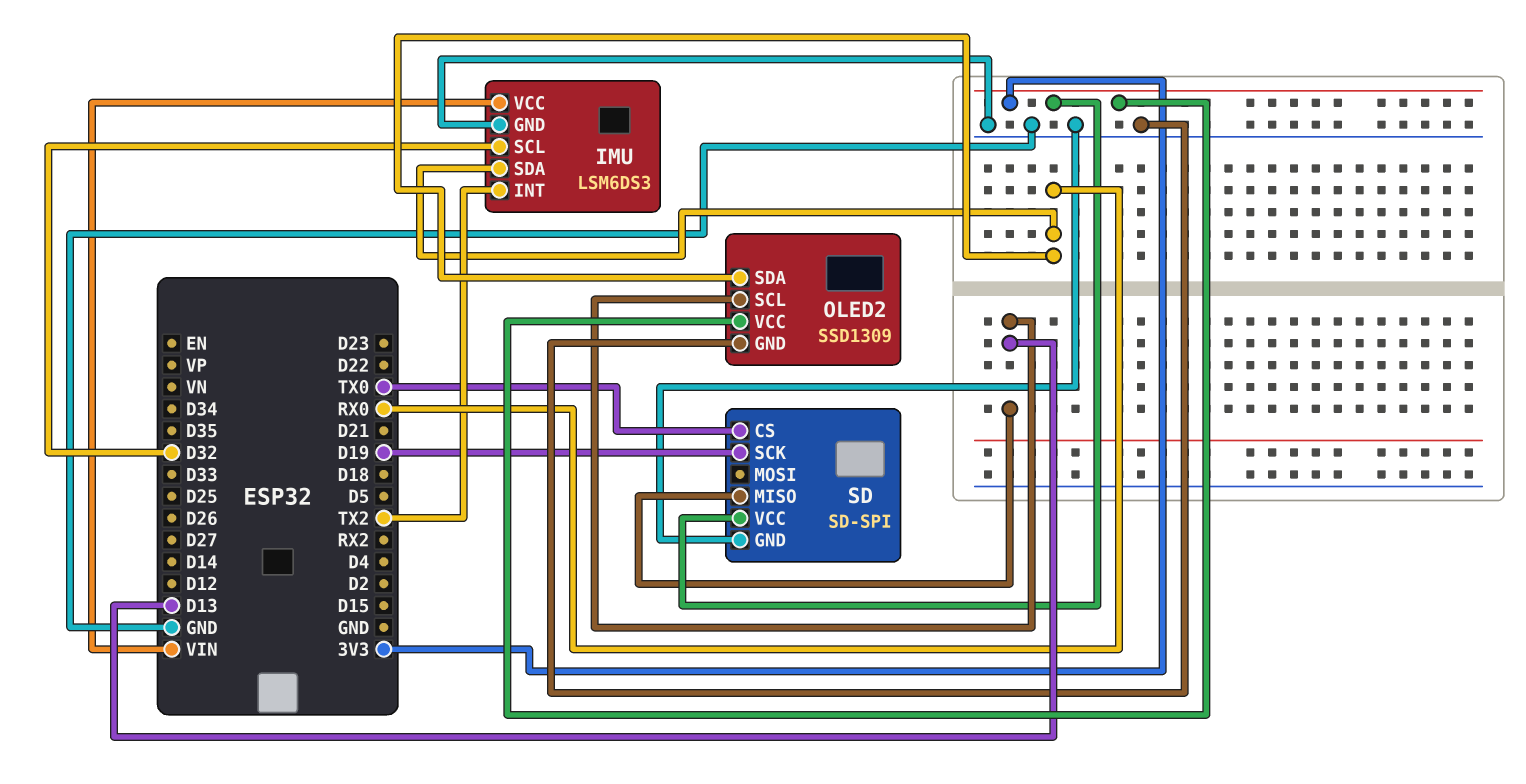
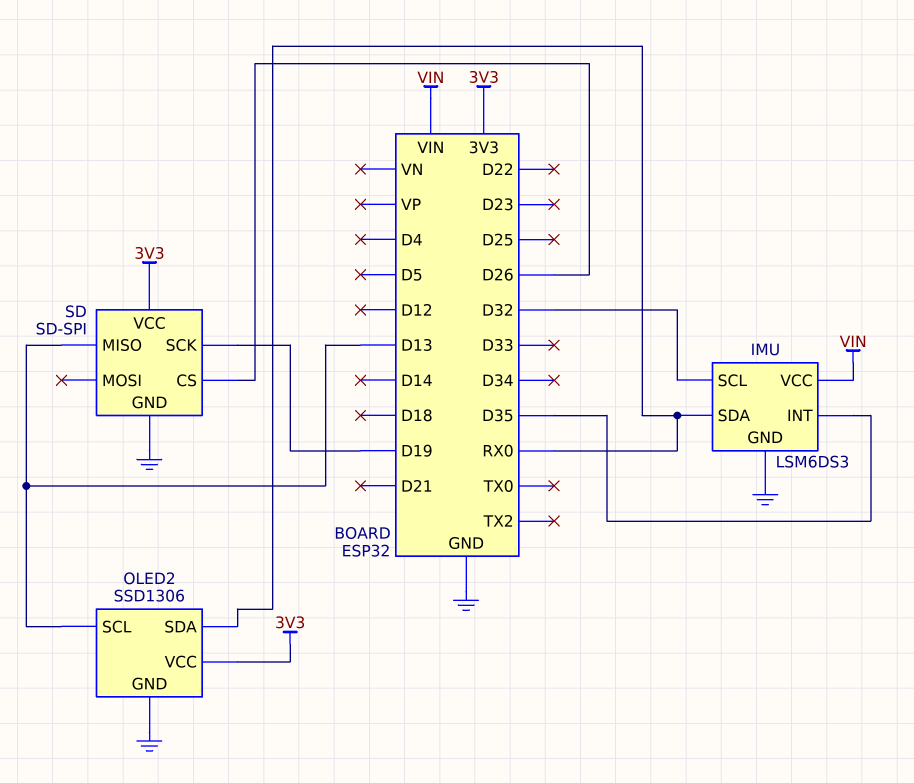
IMU pin INT: TX2 -> D35
OLED2: SSD1309 -> SSD1306
SD pin CS: TX0 -> D26

